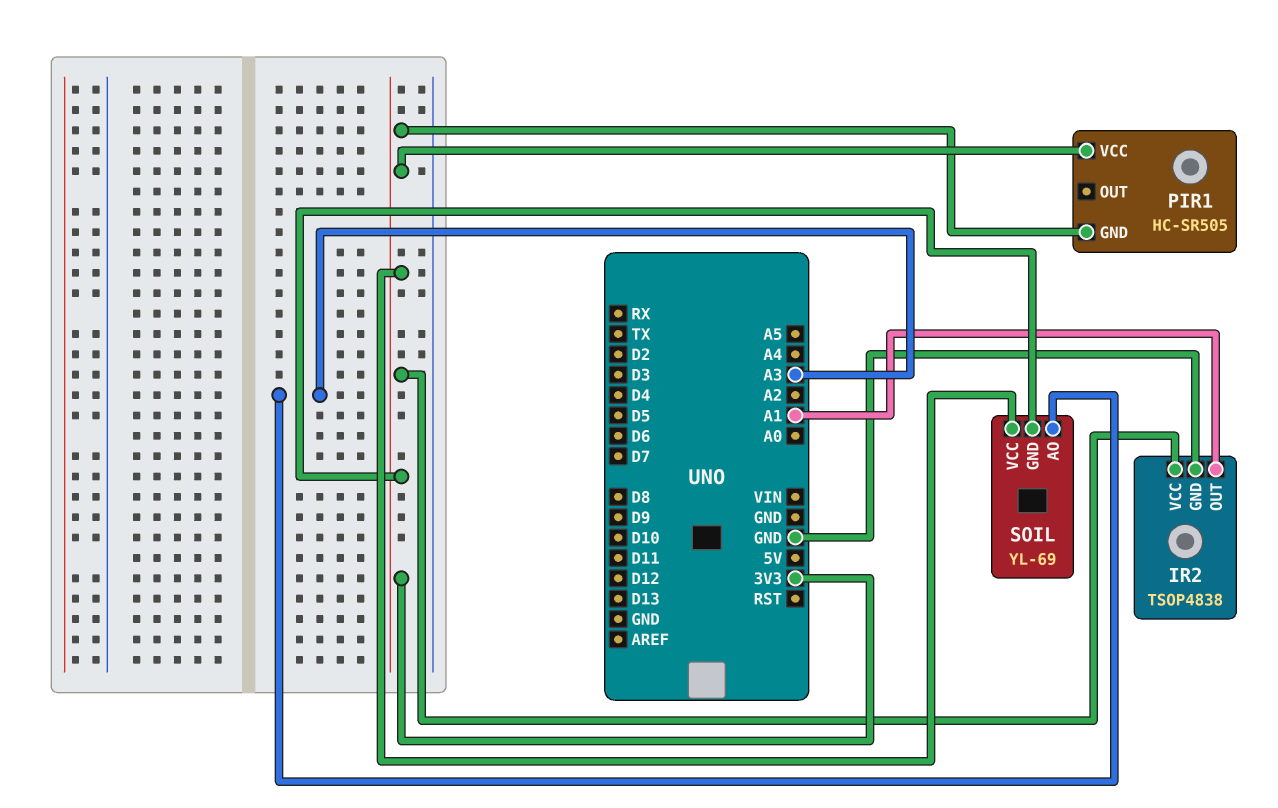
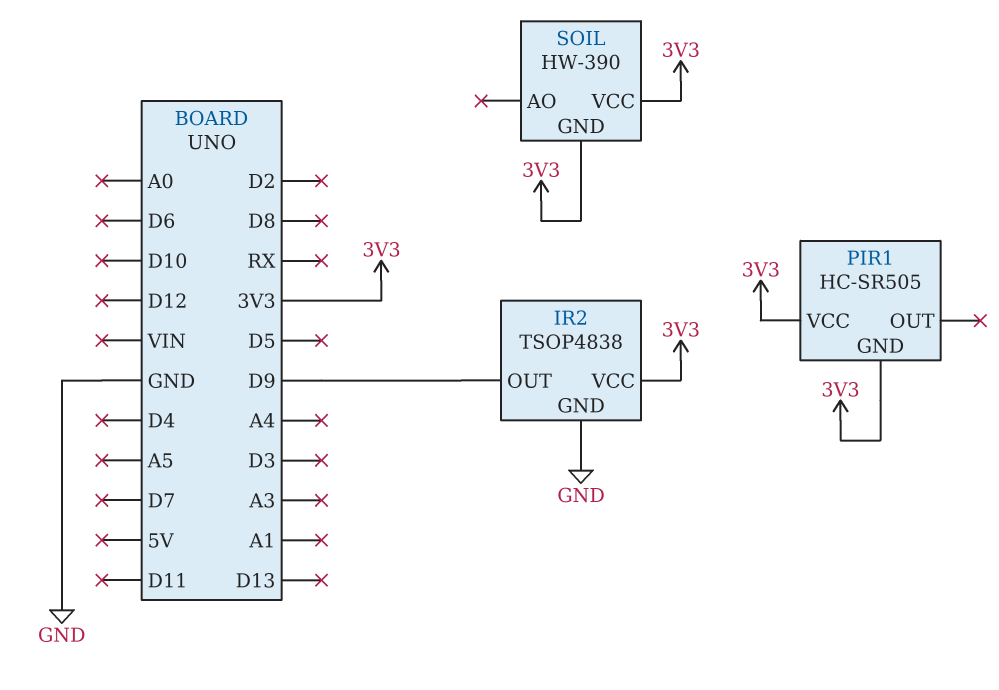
IR2 pin OUT: A1 -> D9
SOIL: YL-69 -> HW-390
SOIL pin AO: A3 -> none

